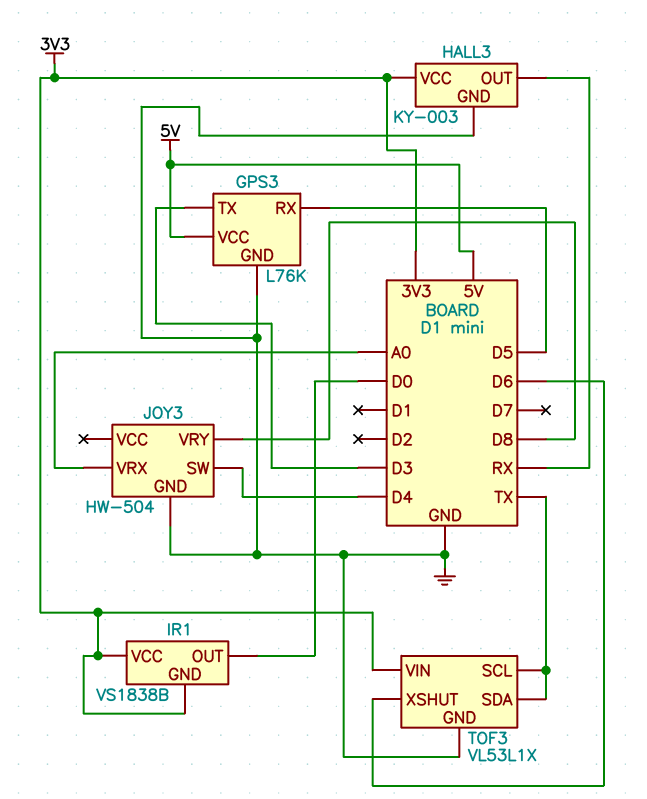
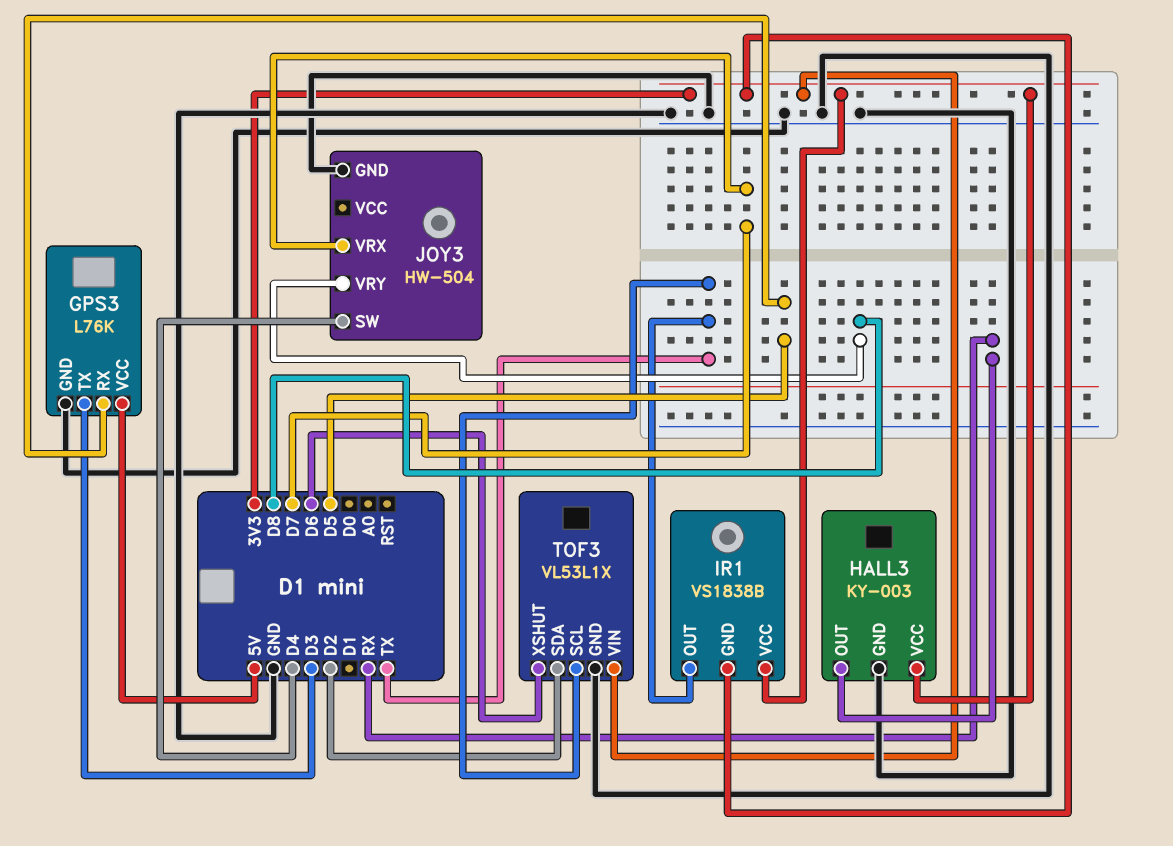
IR1 pin OUT: D0 -> TX
JOY3 pin VRX: A0 -> D7
TOF3 pin SDA: TX -> D2

